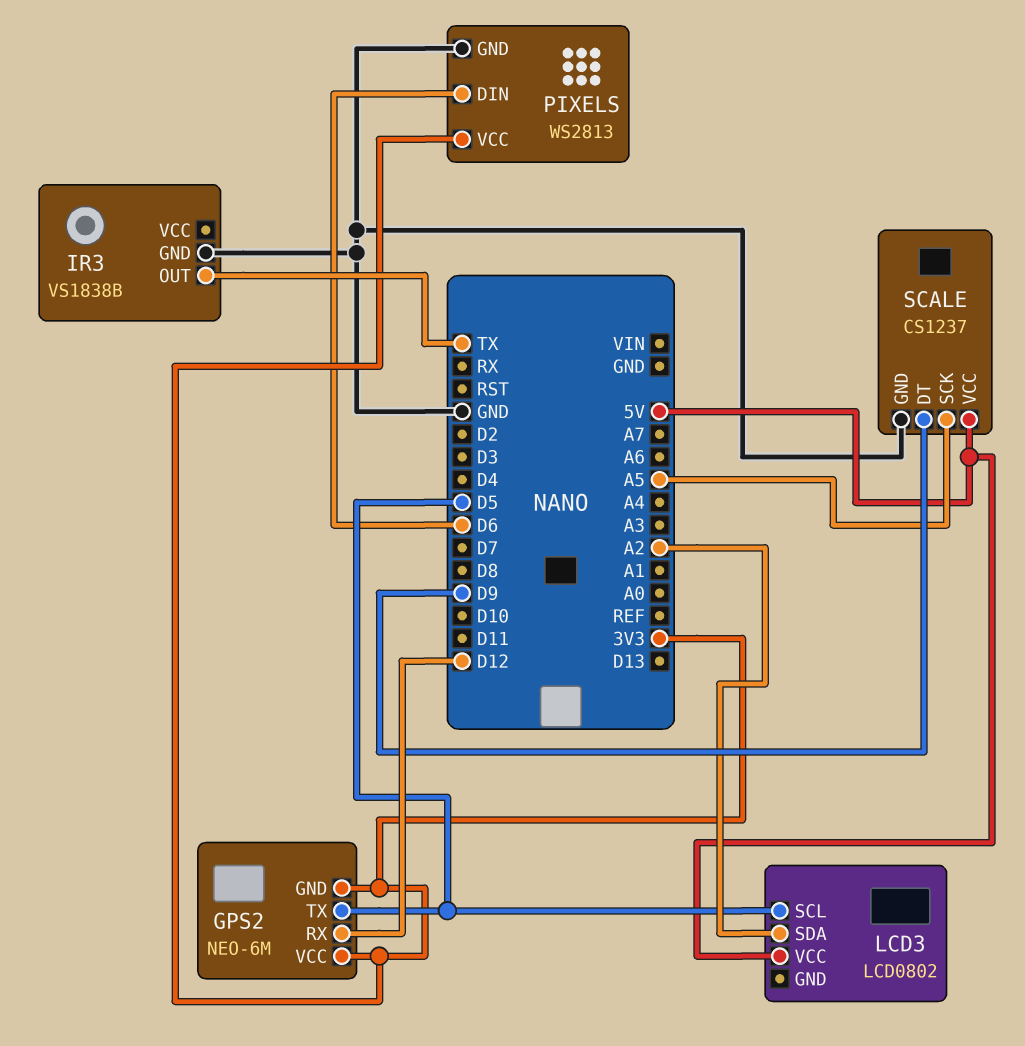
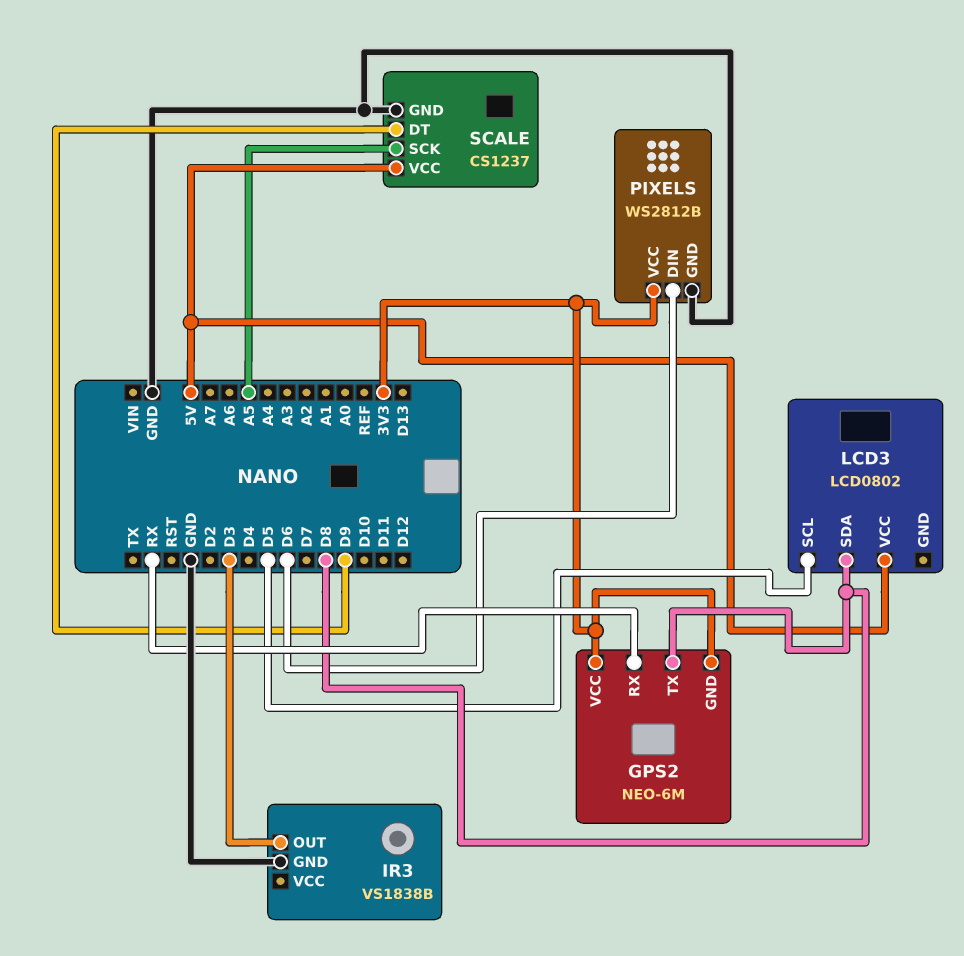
GPS2 pin RX: D12 -> RX
GPS2 pin TX: D5 -> D8
IR3 pin OUT: TX -> D3
LCD3 pin SDA: A2 -> D8
PIXELS: WS2813 -> WS2812B

